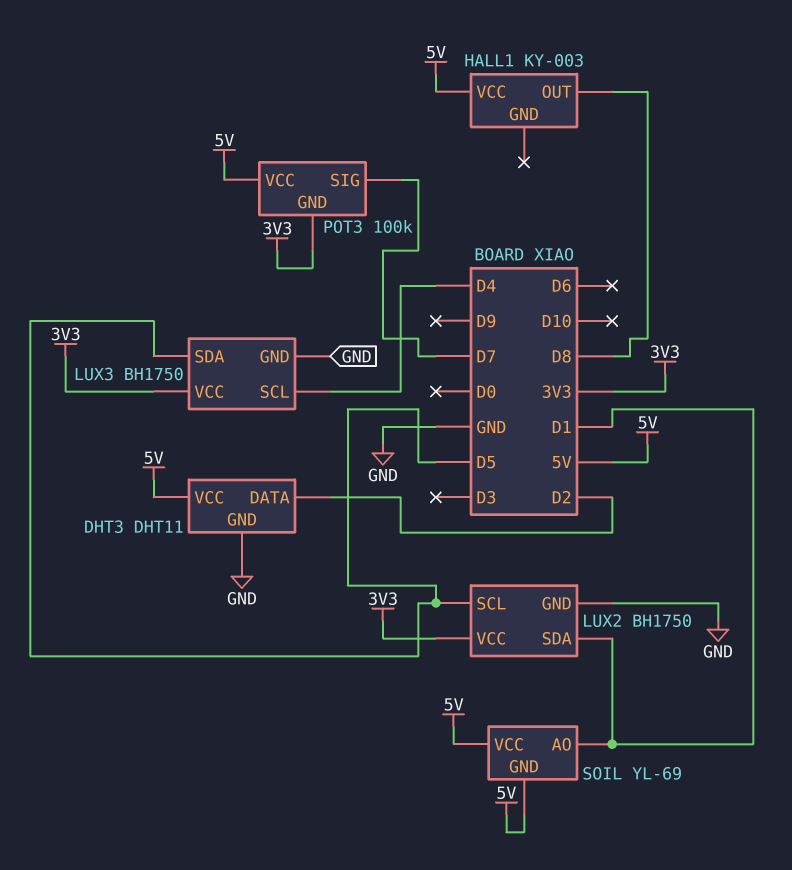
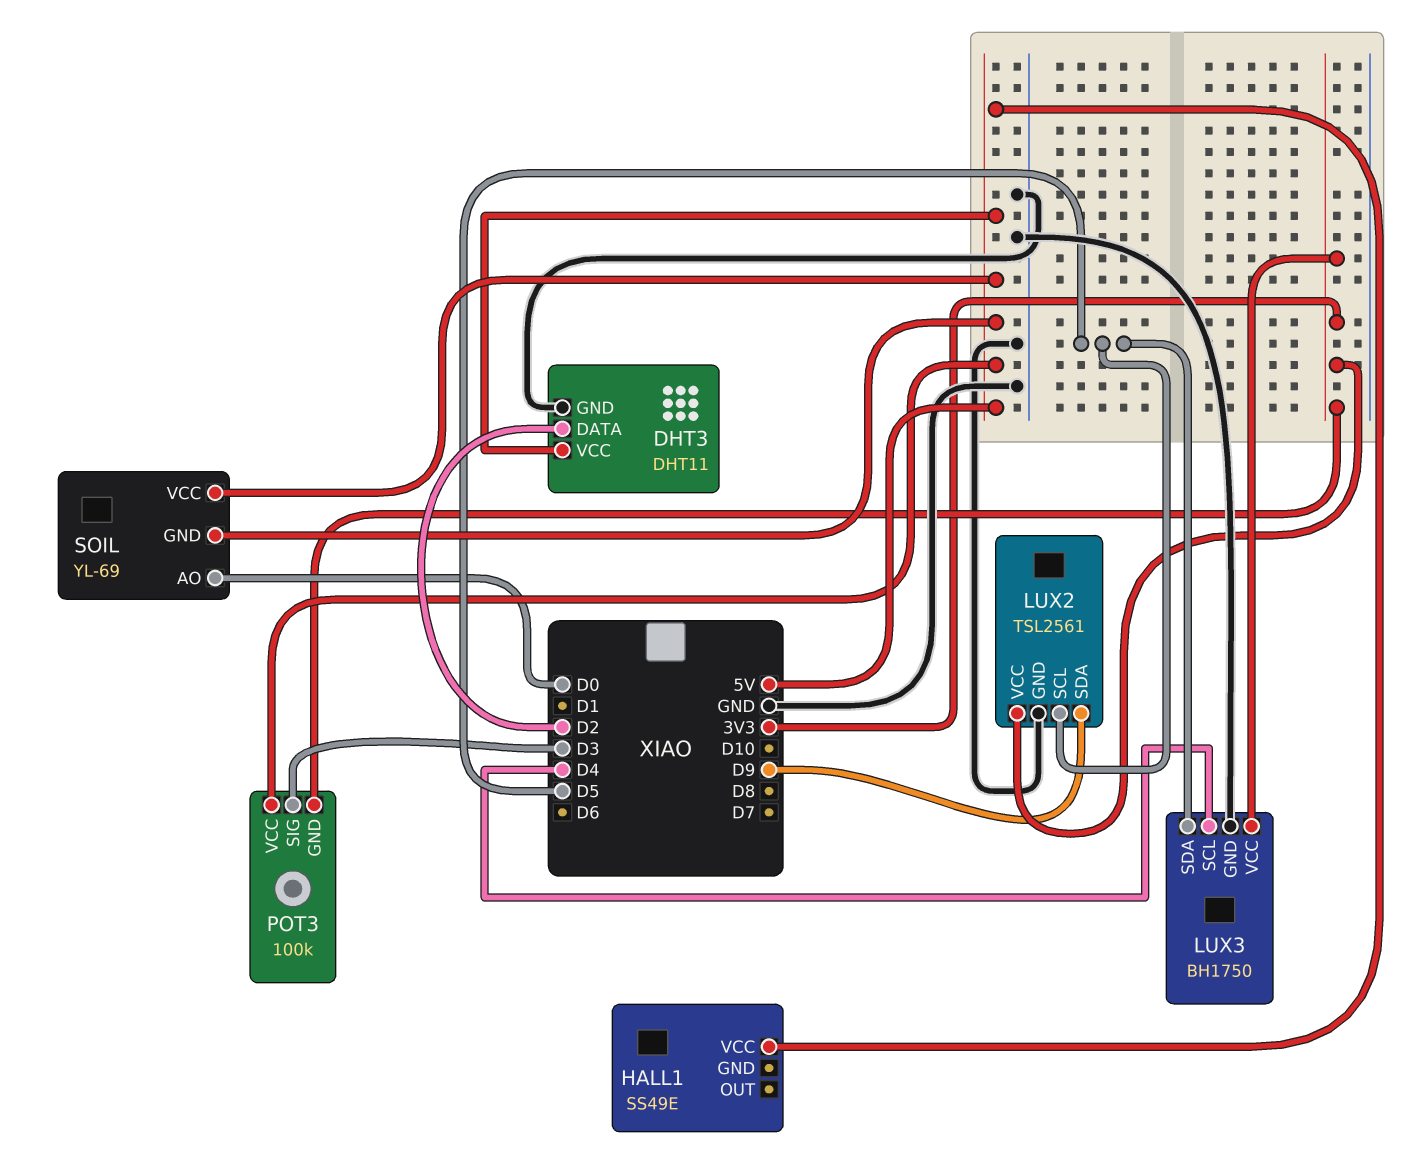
HALL1: KY-003 -> SS49E
HALL1 pin OUT: D8 -> none
LUX2: BH1750 -> TSL2561
LUX2 pin SDA: D1 -> D9
POT3 pin SIG: D7 -> D3
SOIL pin AO: D1 -> D0

